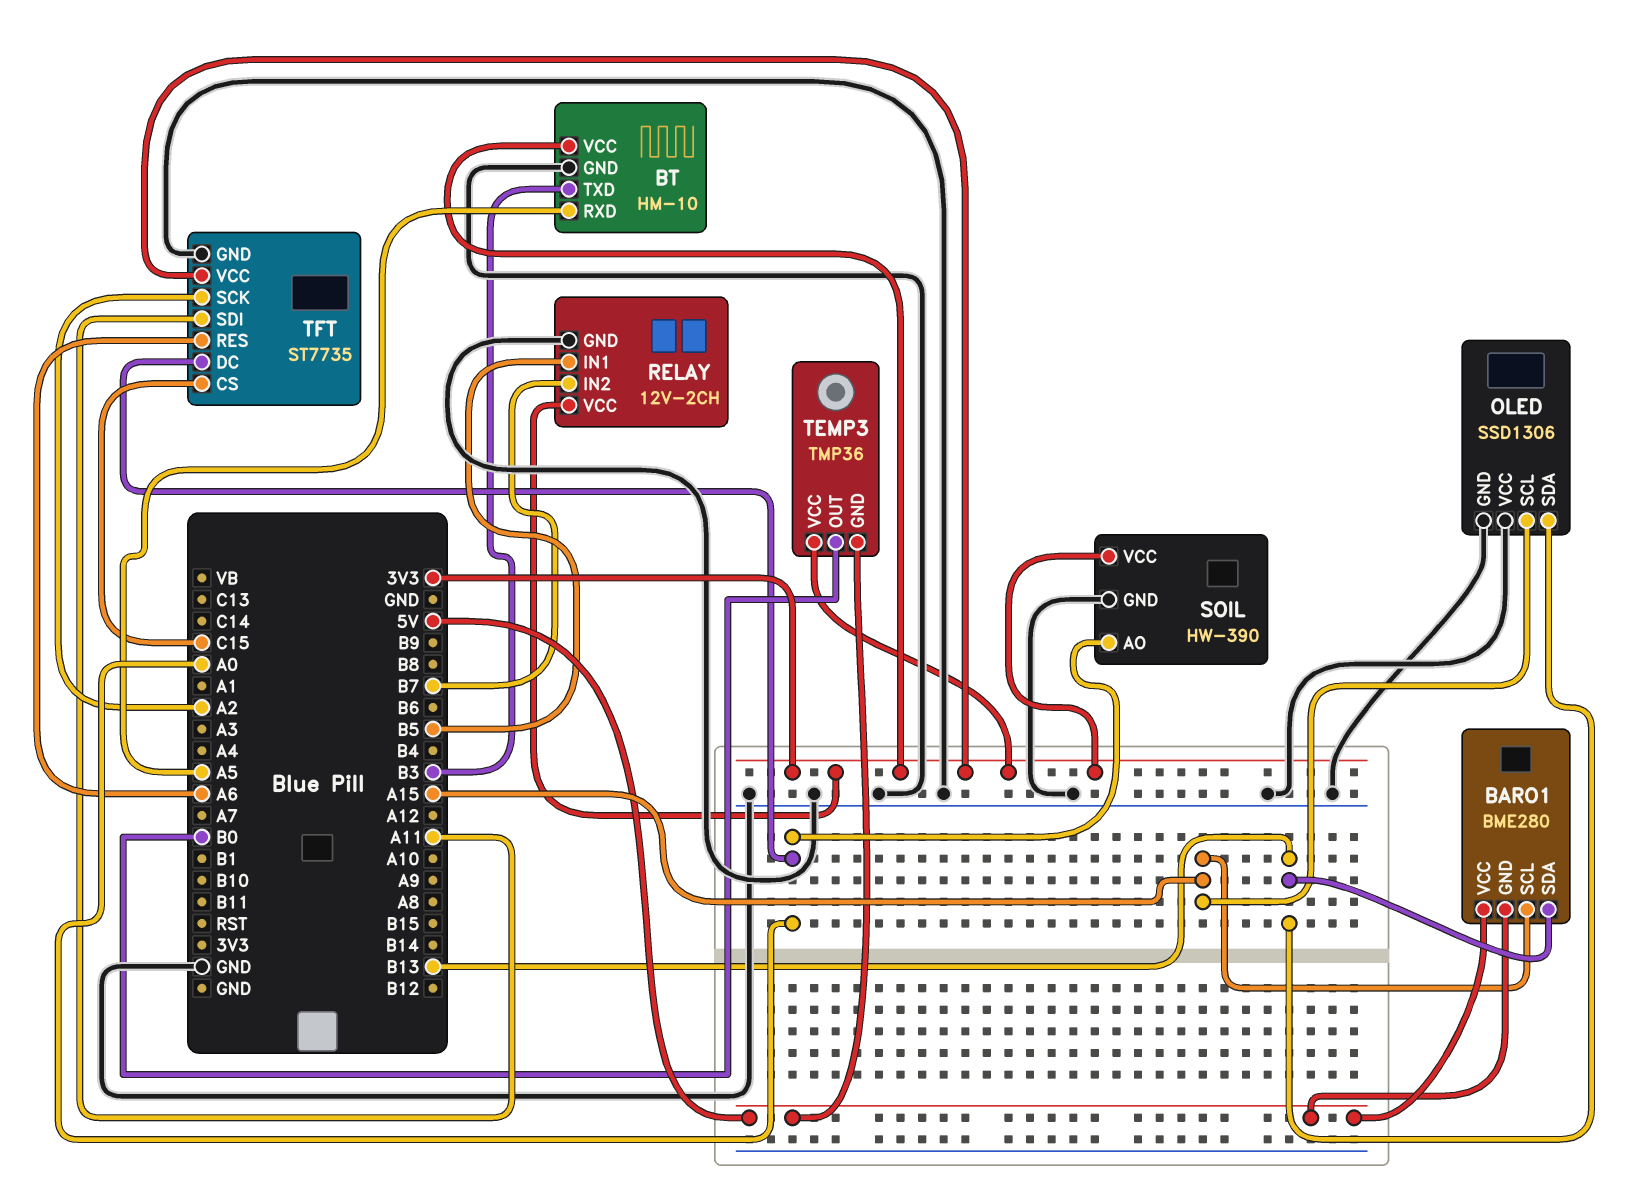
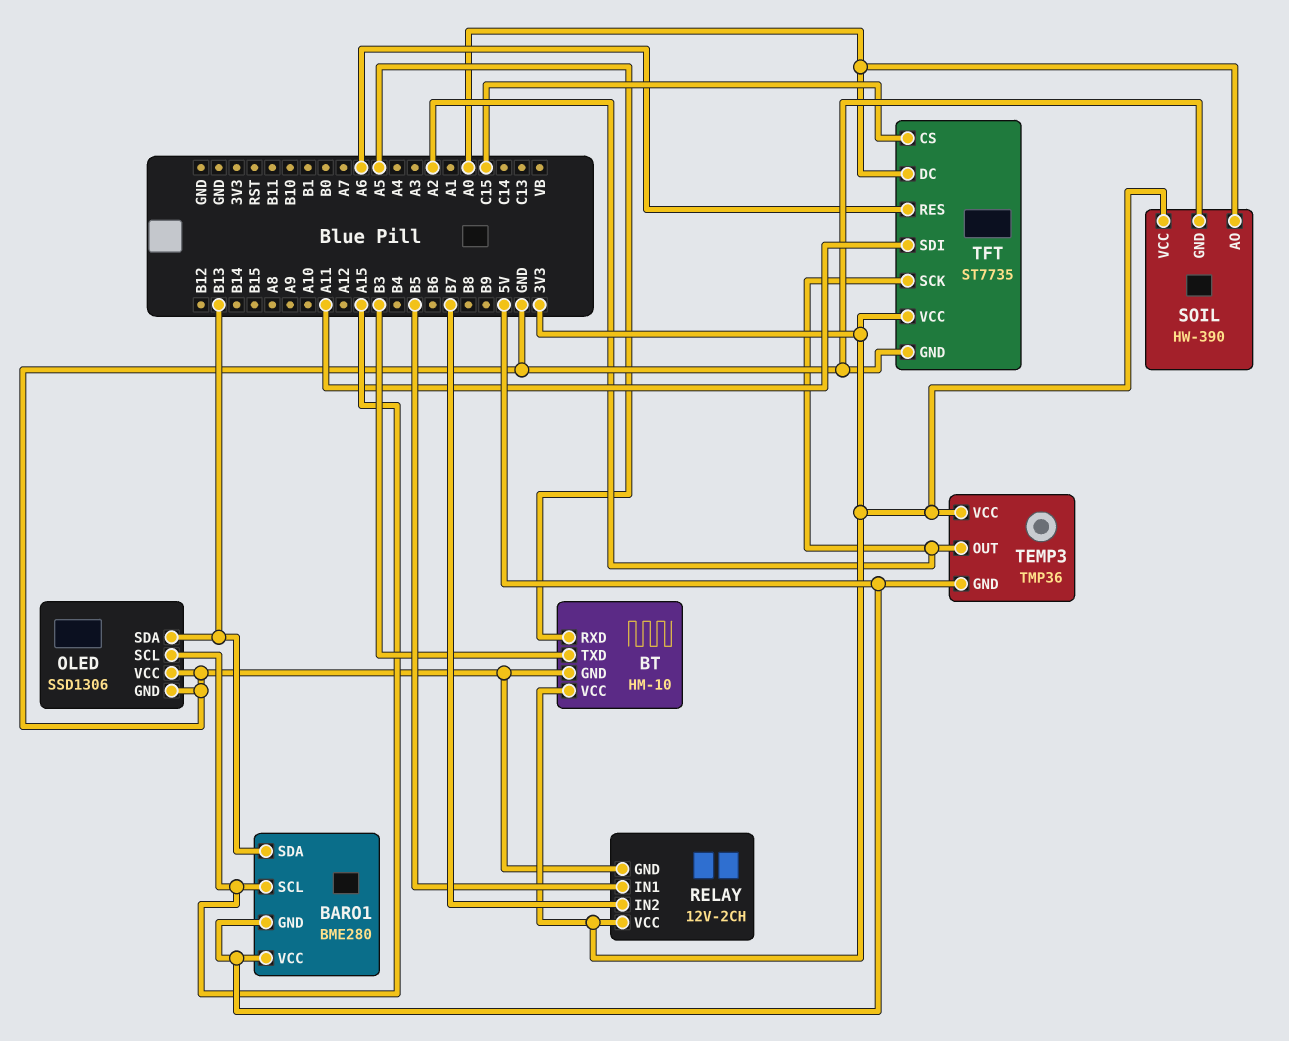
TEMP3 pin OUT: B0 -> A2

